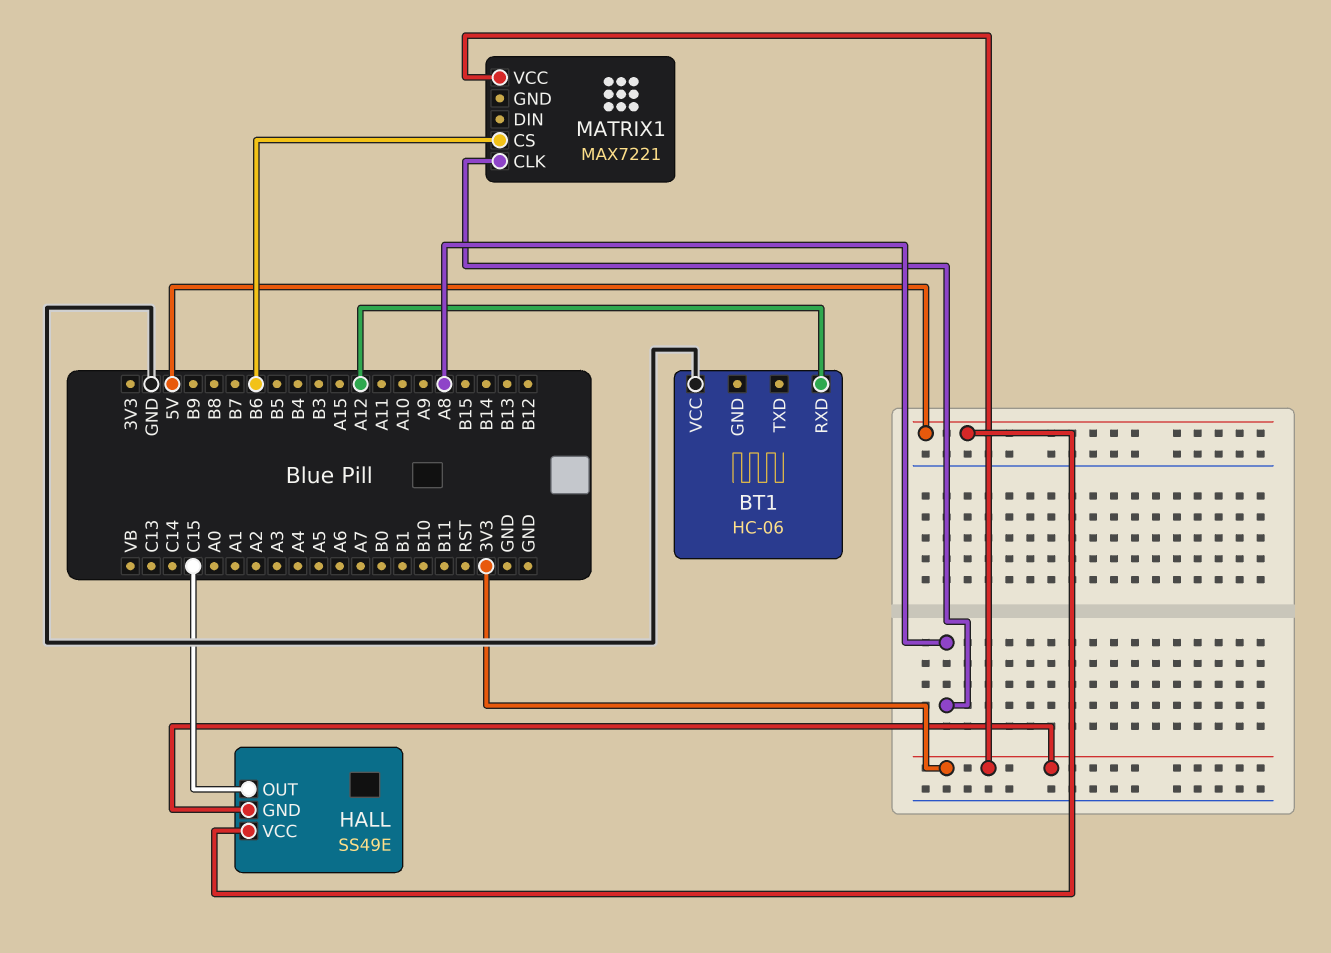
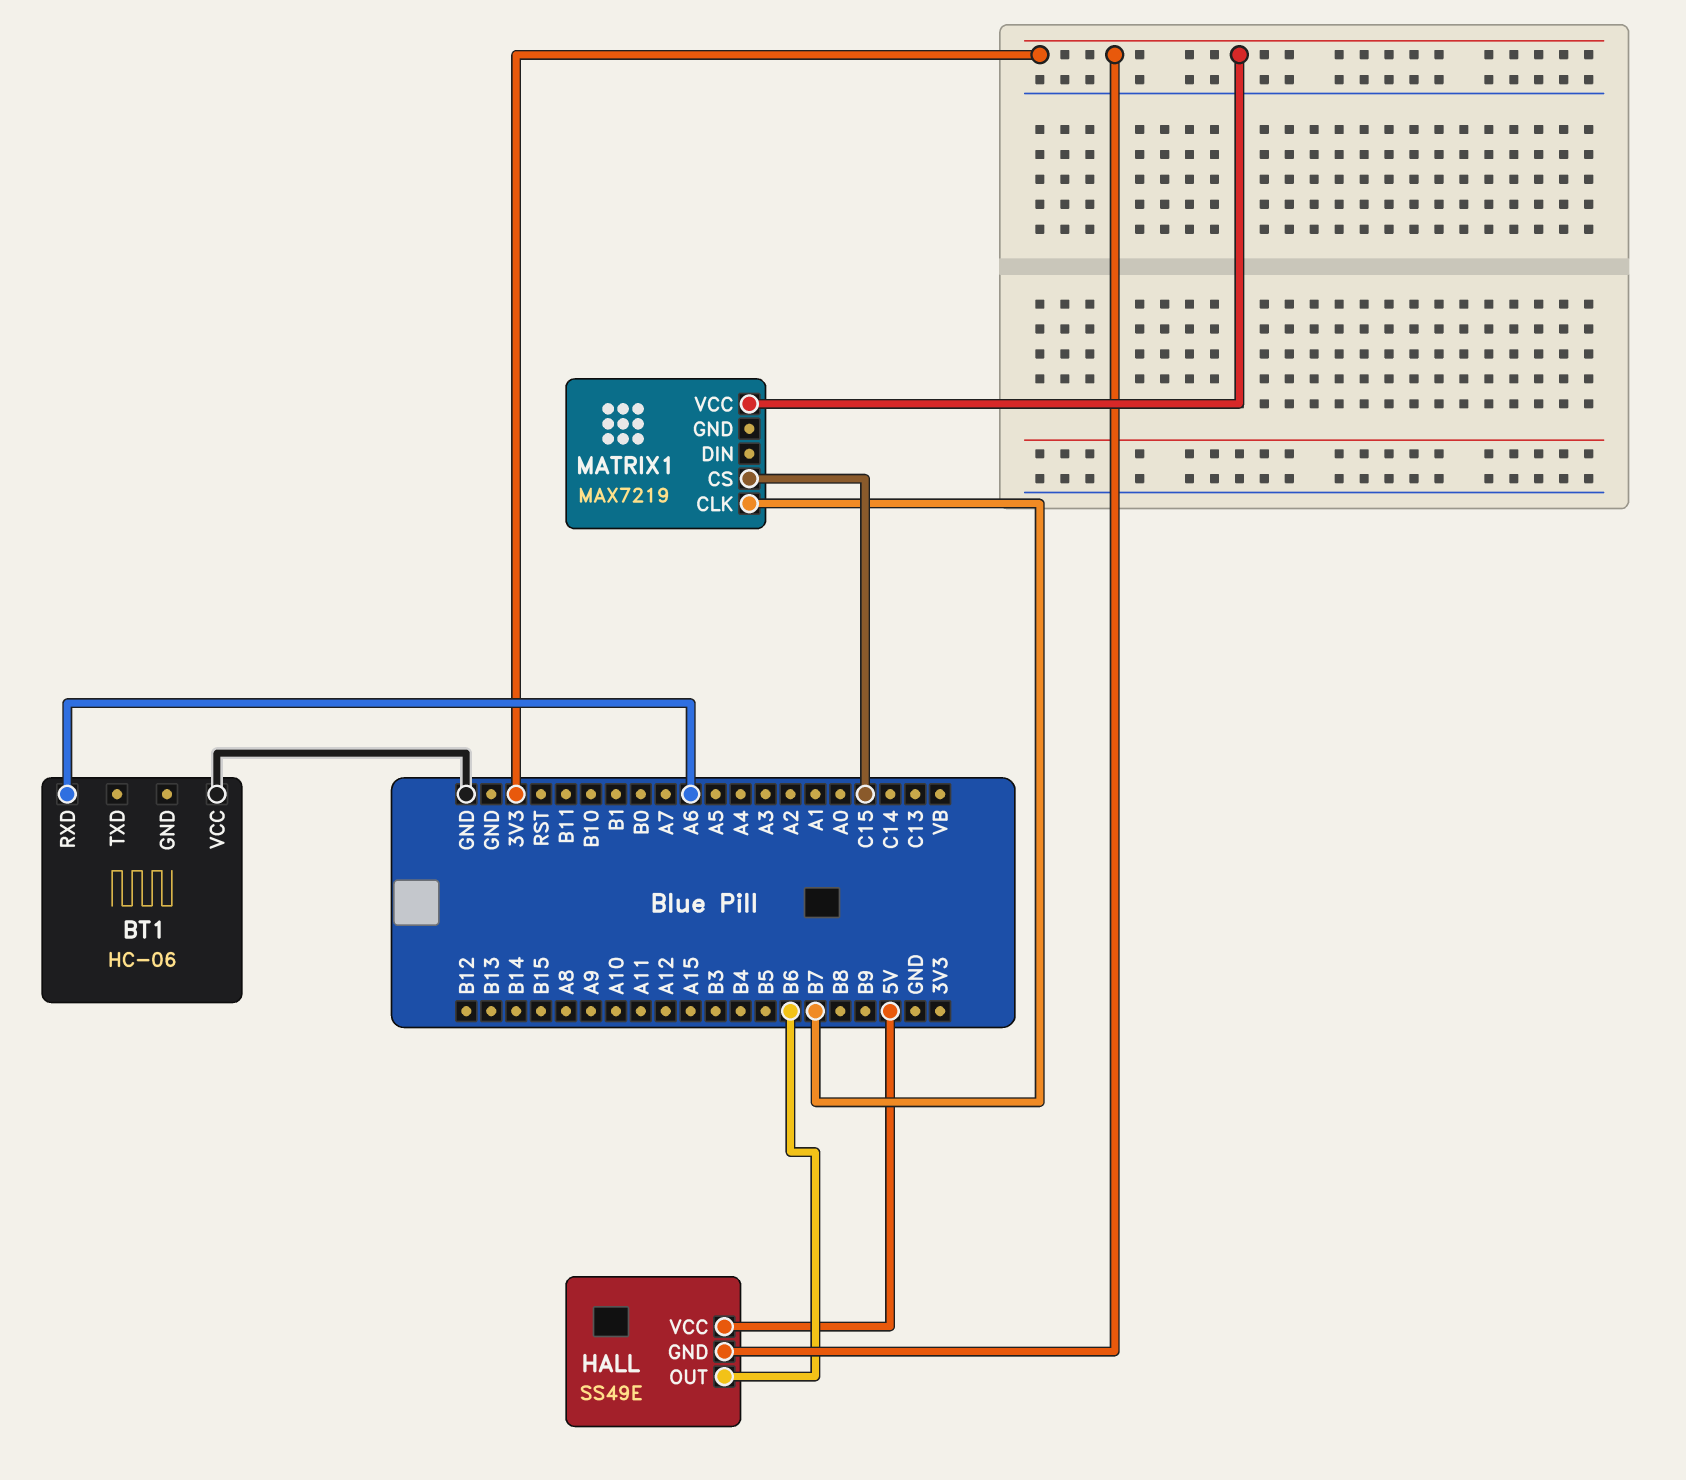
BT1 pin RXD: A12 -> A6
HALL pin OUT: C15 -> B6
MATRIX1: MAX7221 -> MAX7219
MATRIX1 pin CLK: A8 -> B7
MATRIX1 pin CS: B6 -> C15

